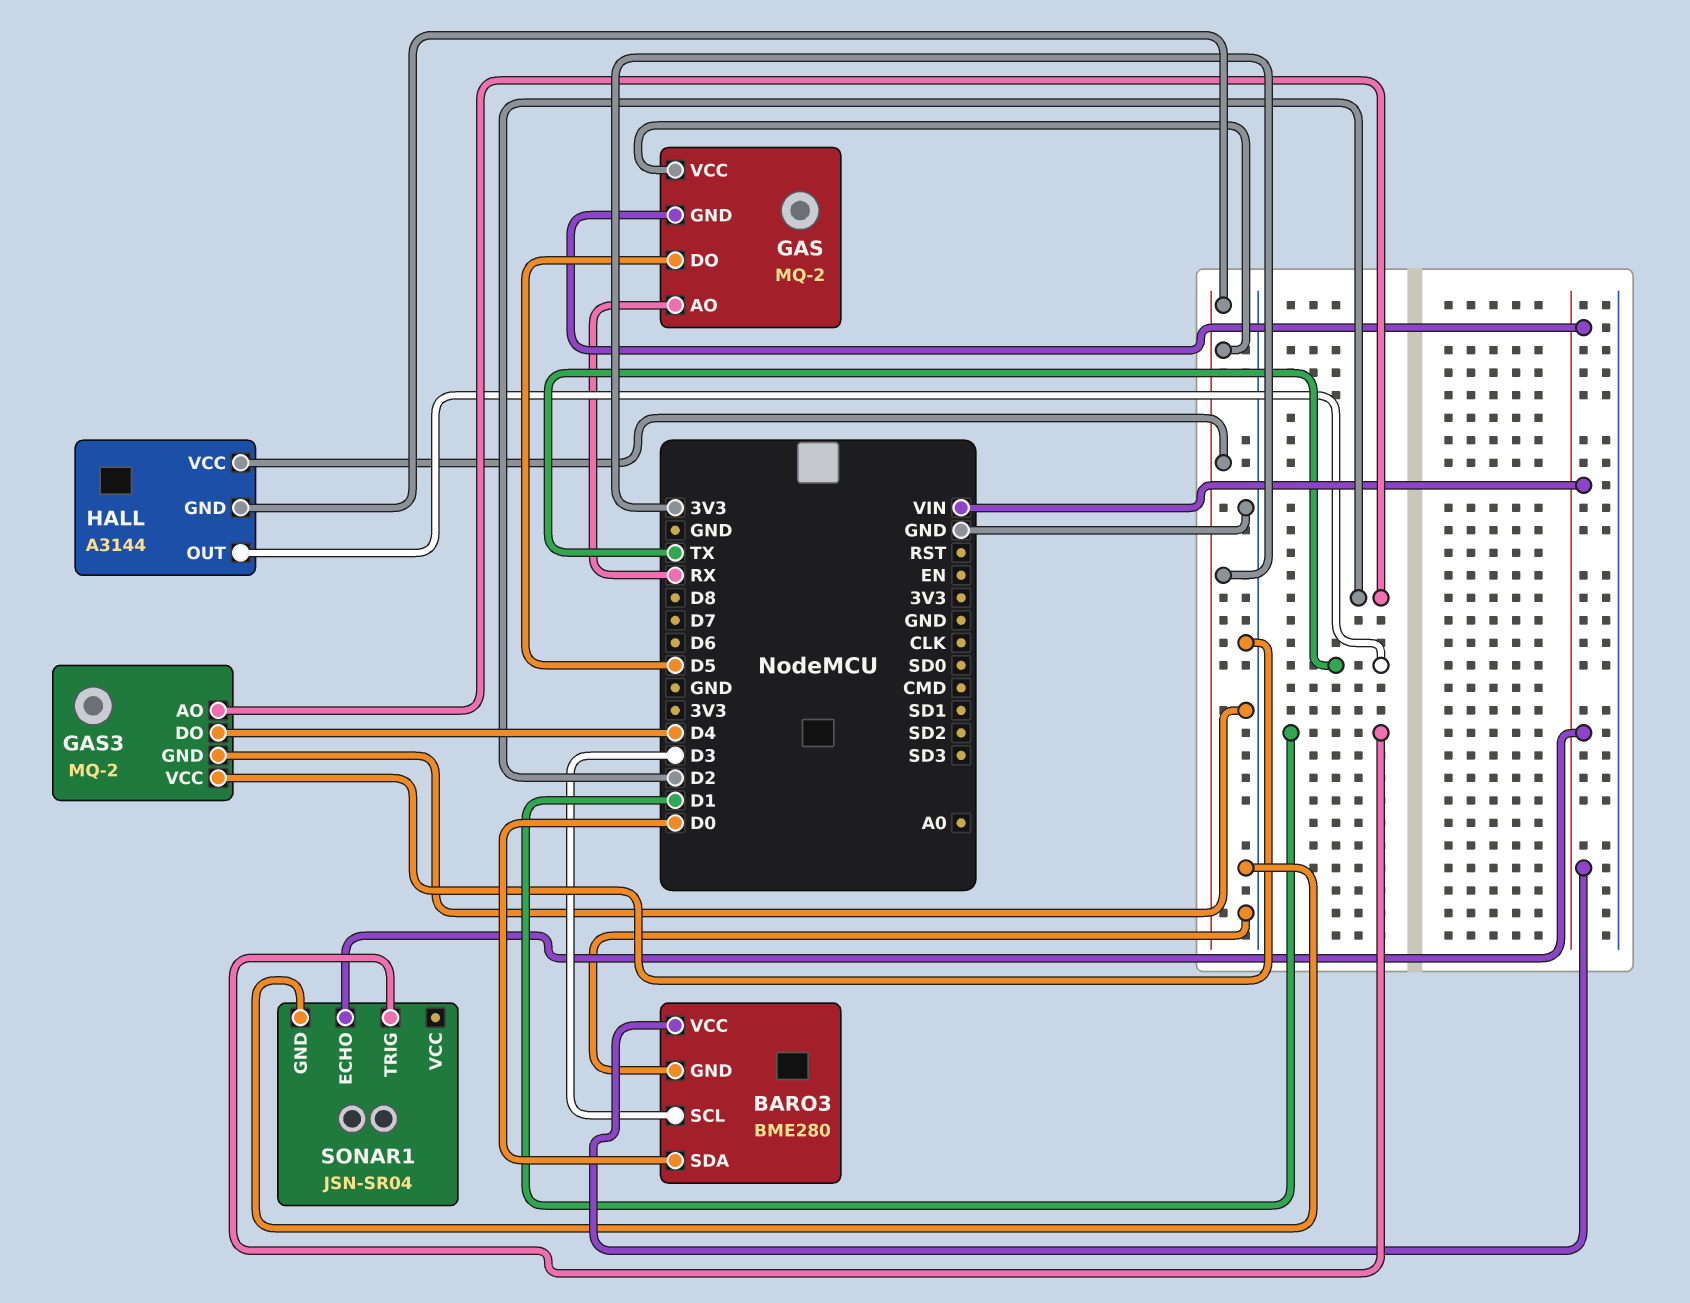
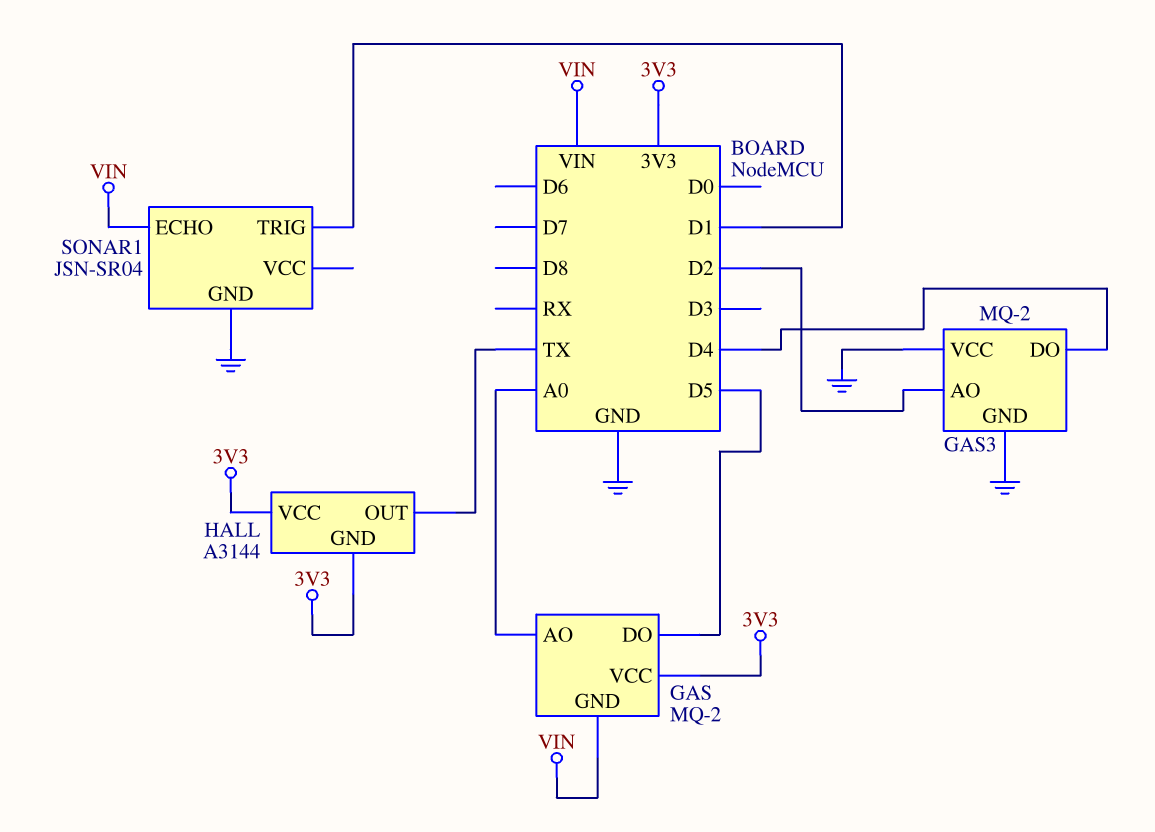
BARO3: BME280 -> none
BARO3 pin GND: GND -> none
BARO3 pin SCL: D3 -> none
BARO3 pin SDA: D0 -> none
BARO3 pin VCC: VIN -> none
GAS pin AO: RX -> A0

